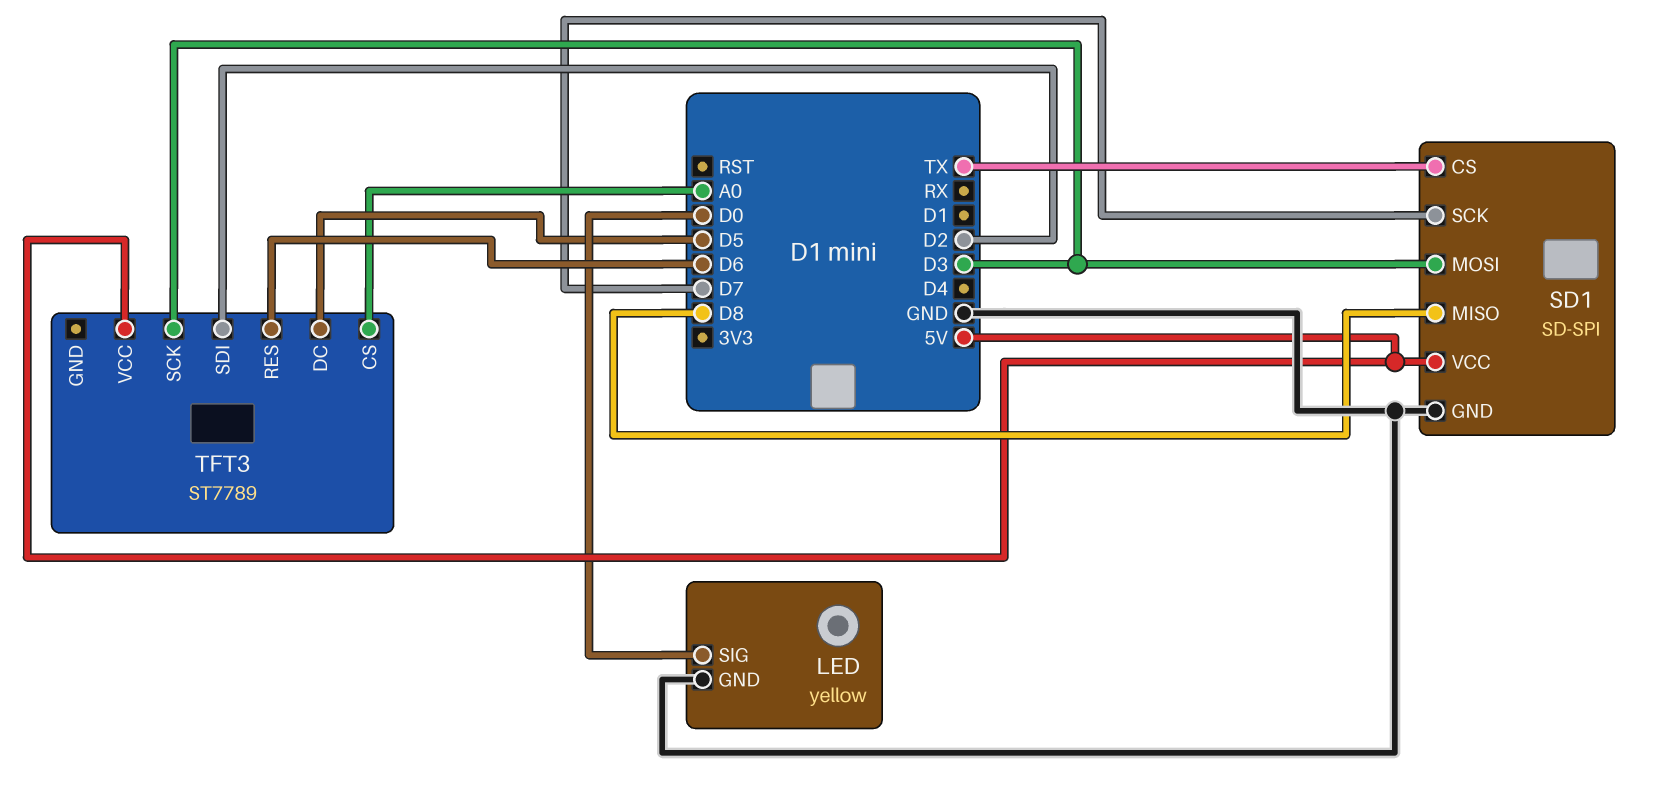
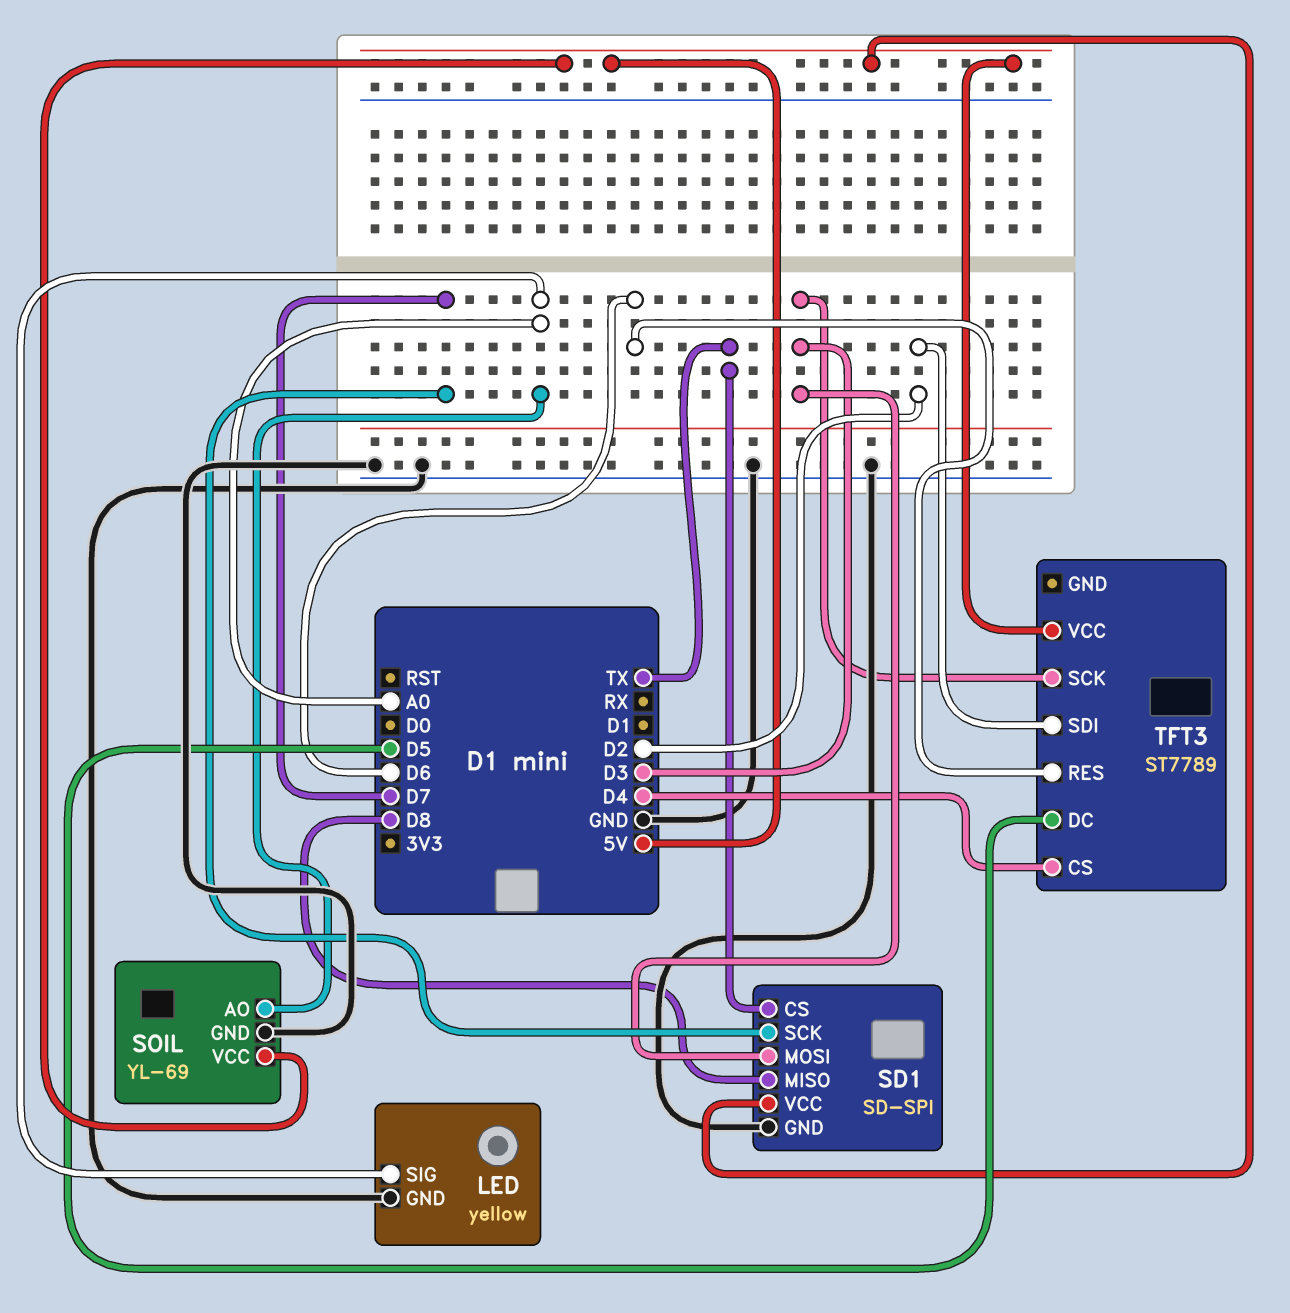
LED pin SIG: D0 -> A0
SOIL: none -> YL-69
SOIL pin AO: none -> A0
SOIL pin GND: none -> GND
SOIL pin VCC: none -> 5V
TFT3 pin CS: A0 -> D4

